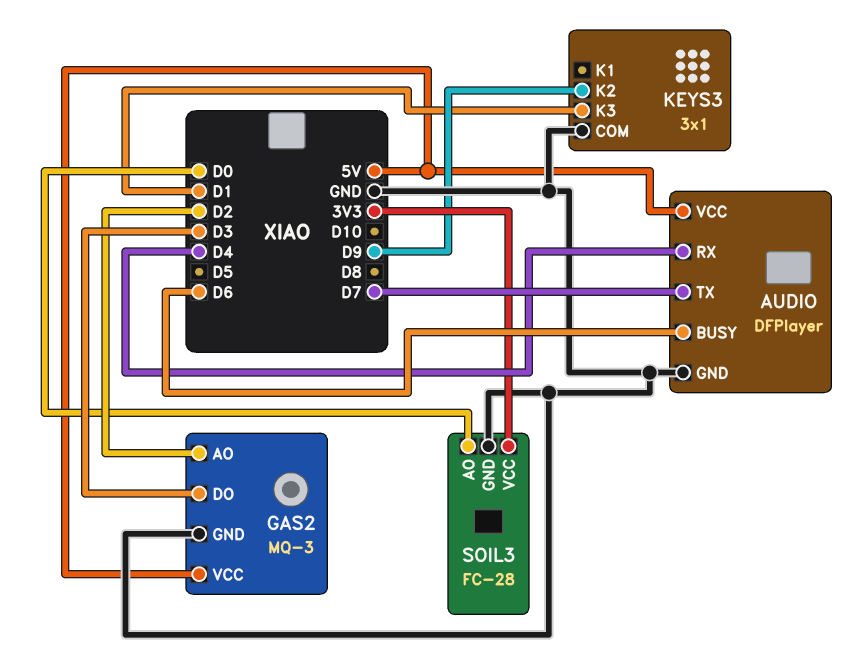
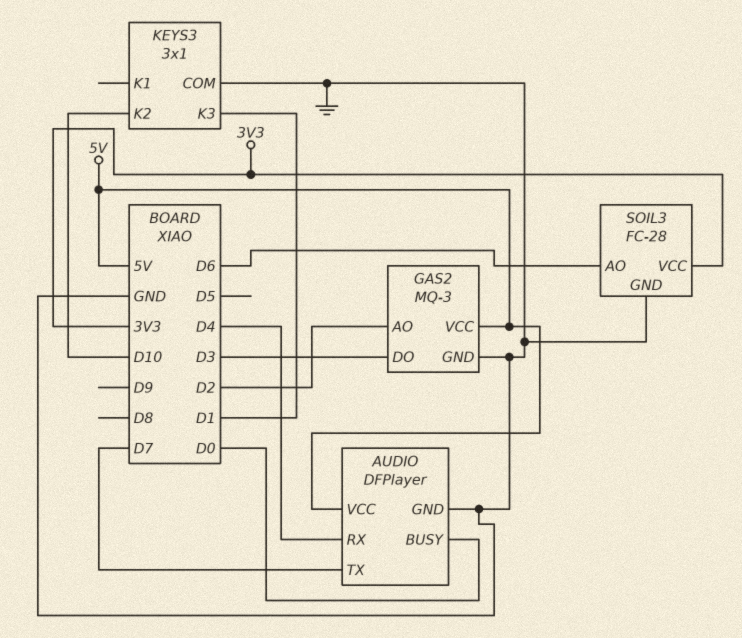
AUDIO pin BUSY: D6 -> D0
KEYS3 pin K2: D9 -> D10
SOIL3 pin AO: D0 -> D6

